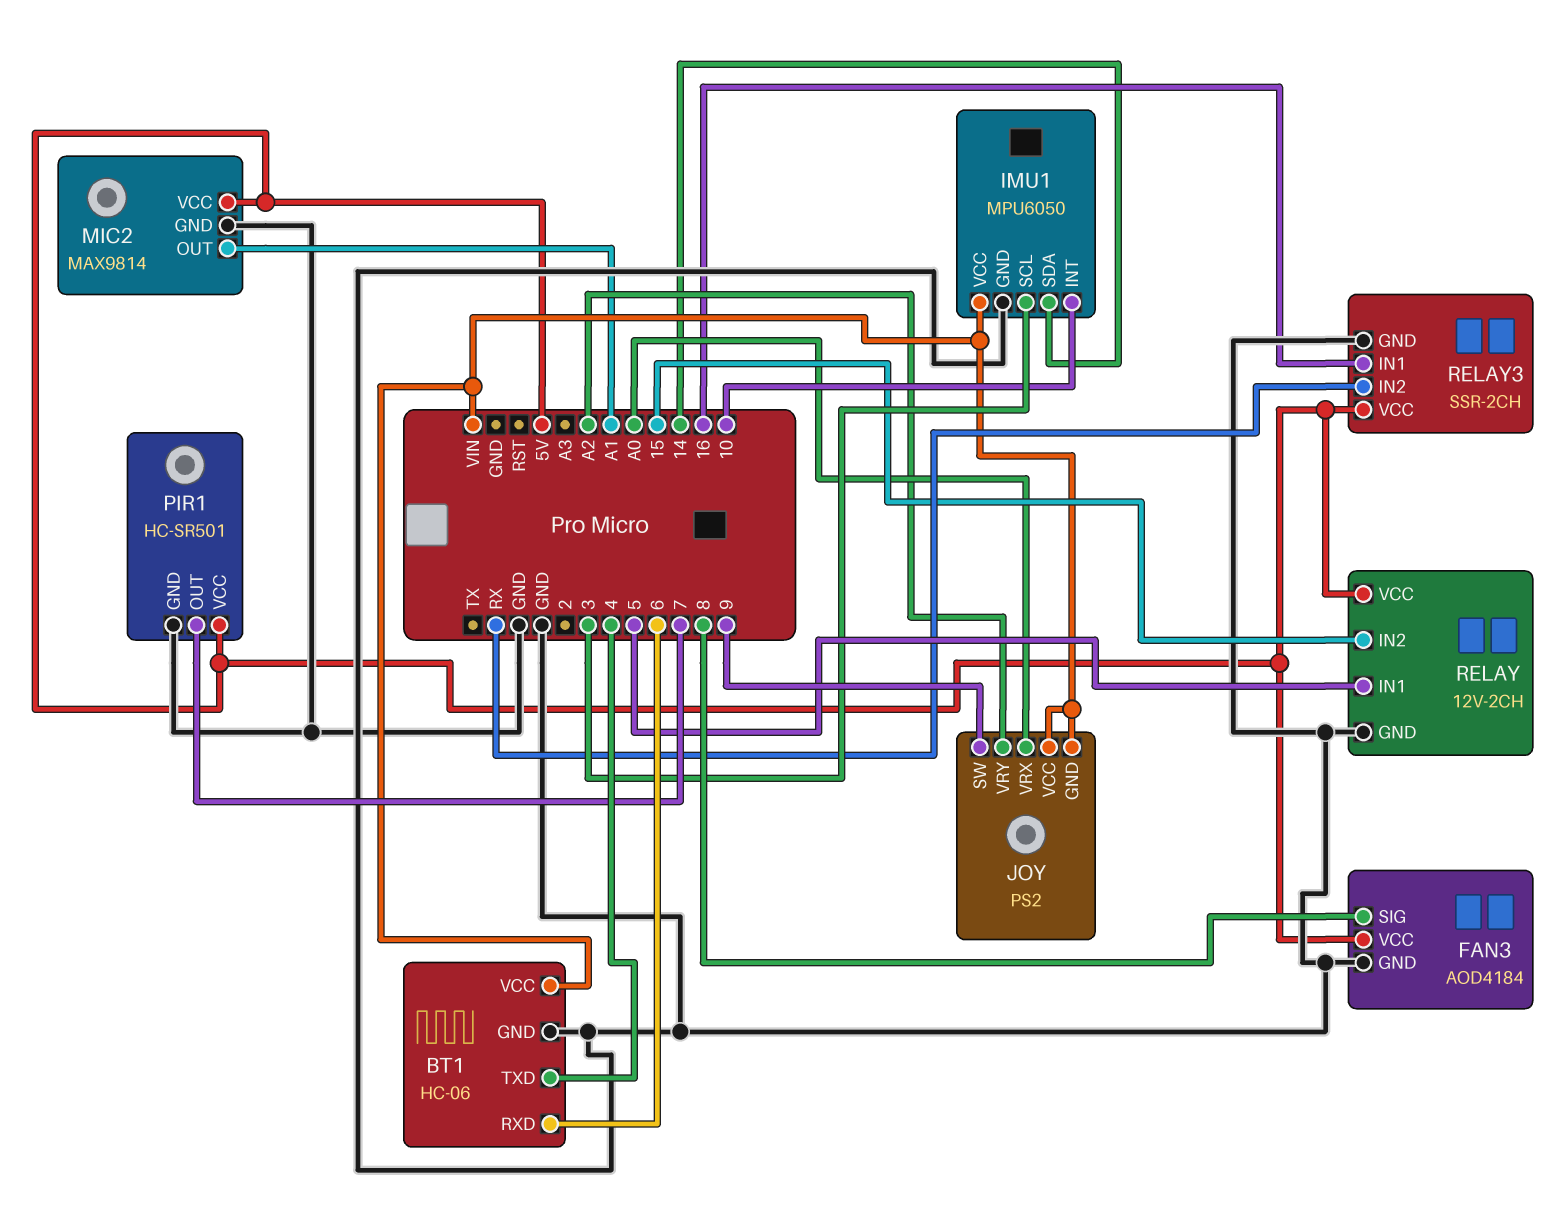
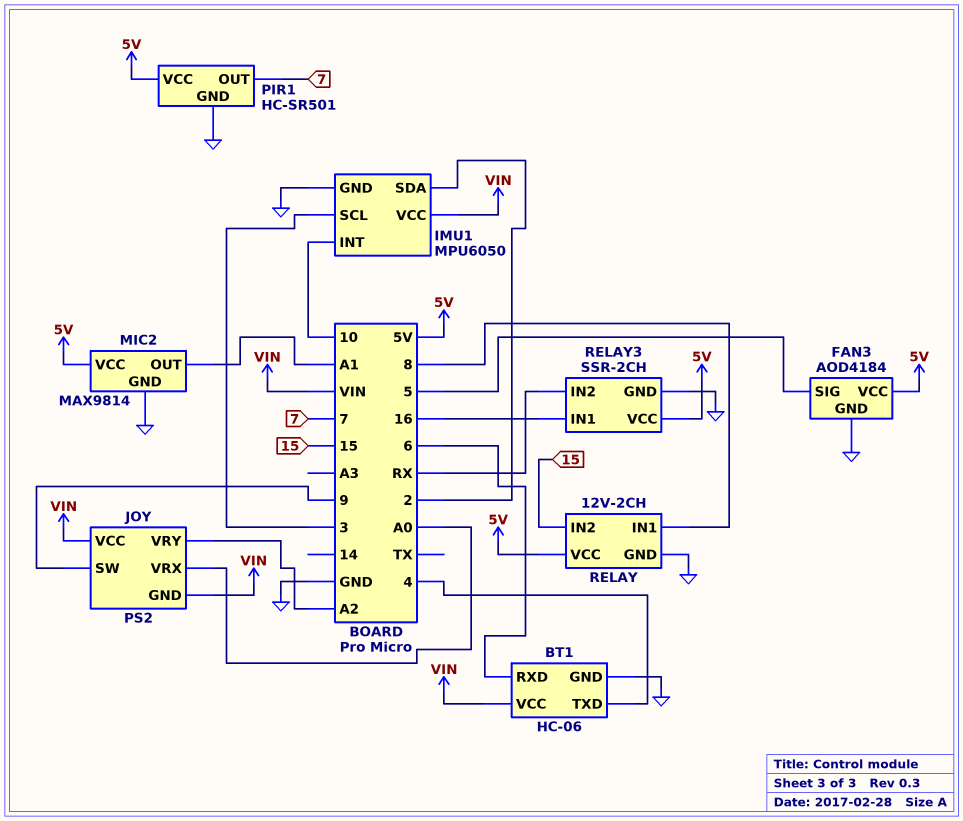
FAN3 pin SIG: 8 -> 5
IMU1 pin SDA: 14 -> 2
RELAY pin IN1: 5 -> 8

